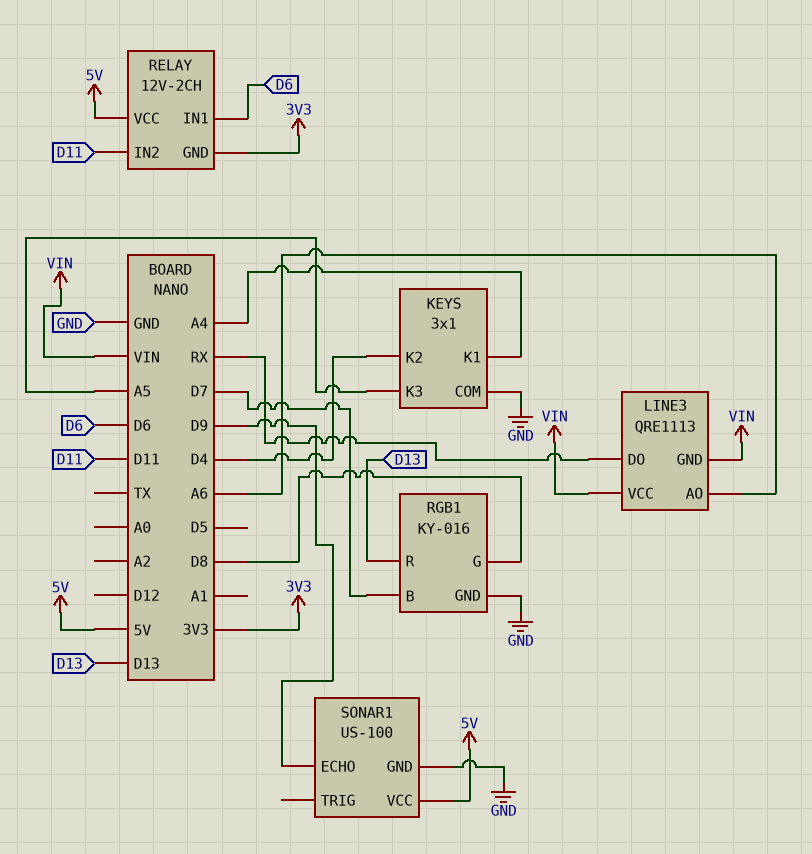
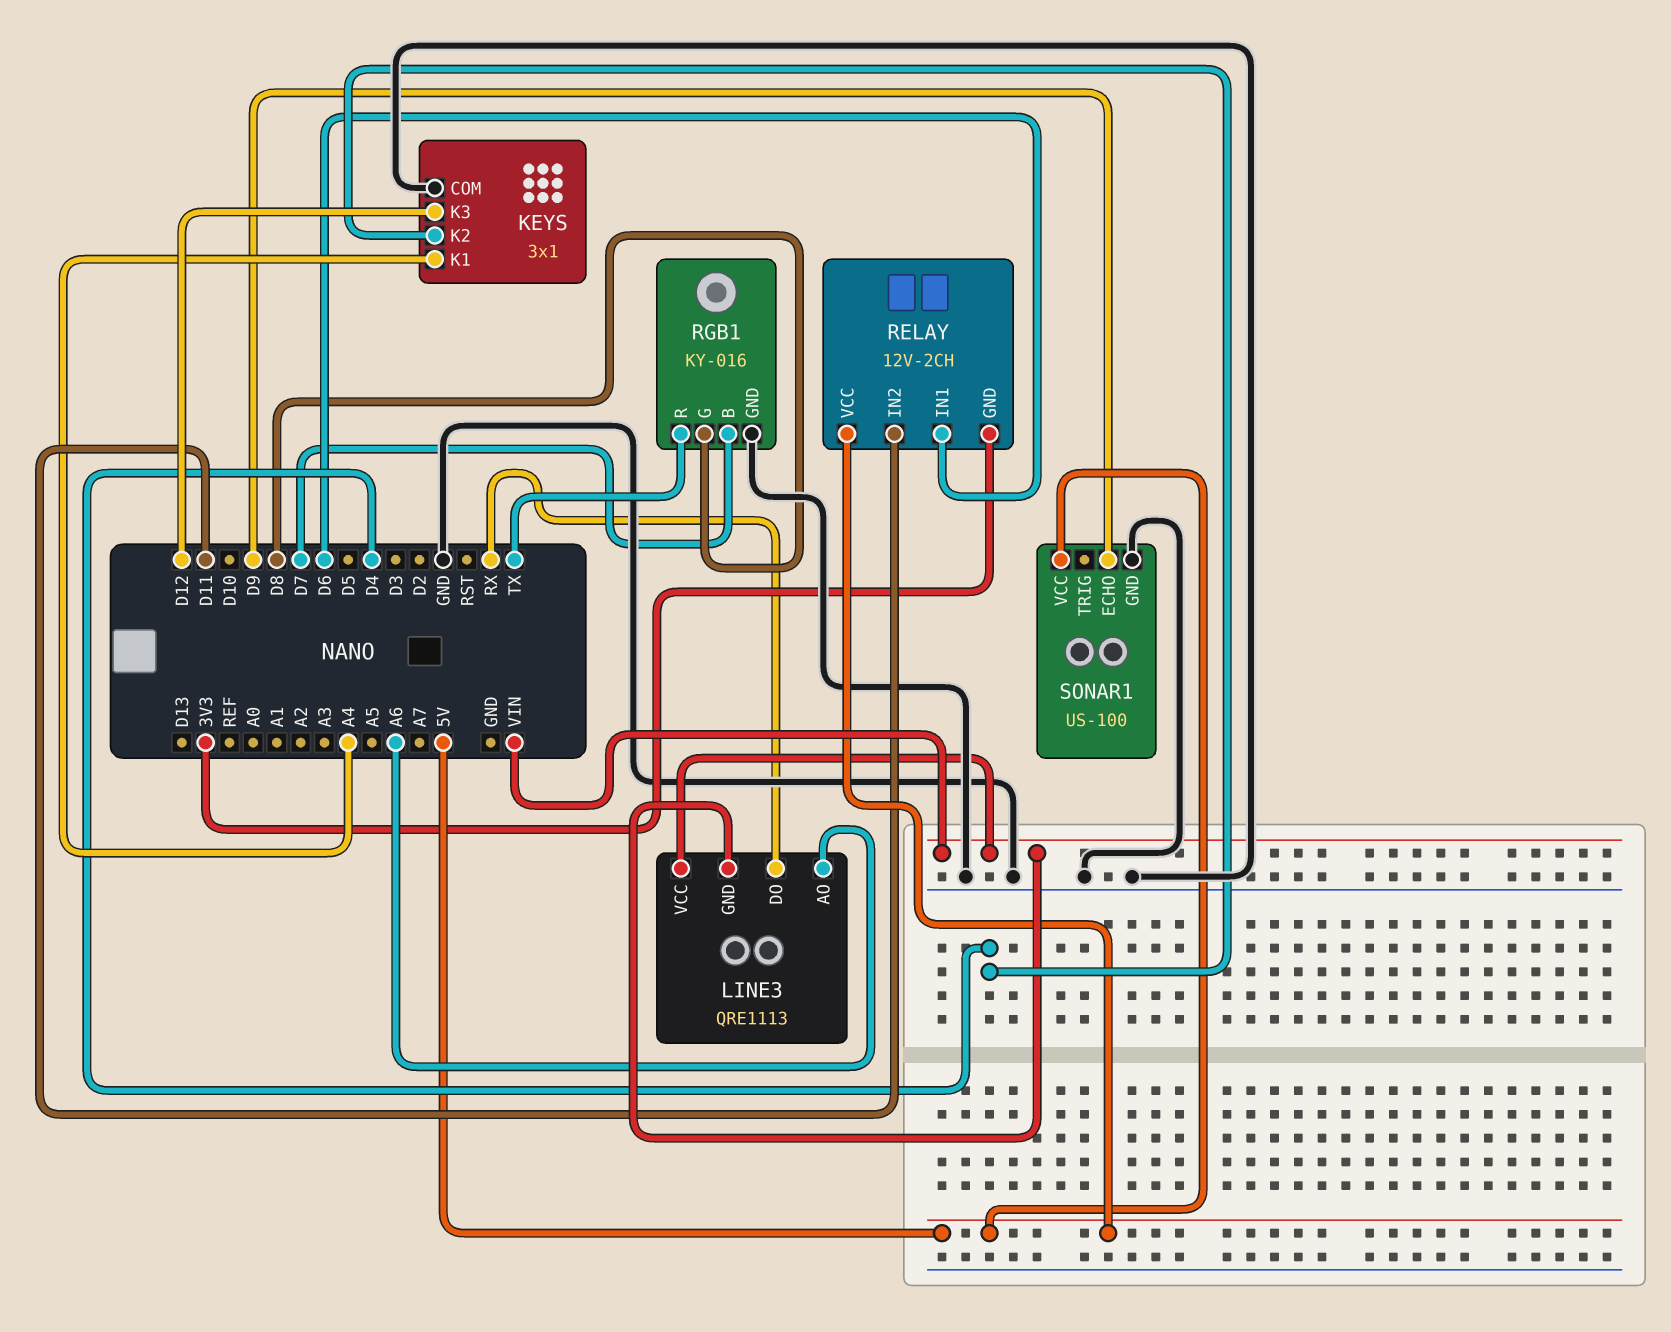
KEYS pin K3: A5 -> D12
RGB1 pin R: D13 -> TX

